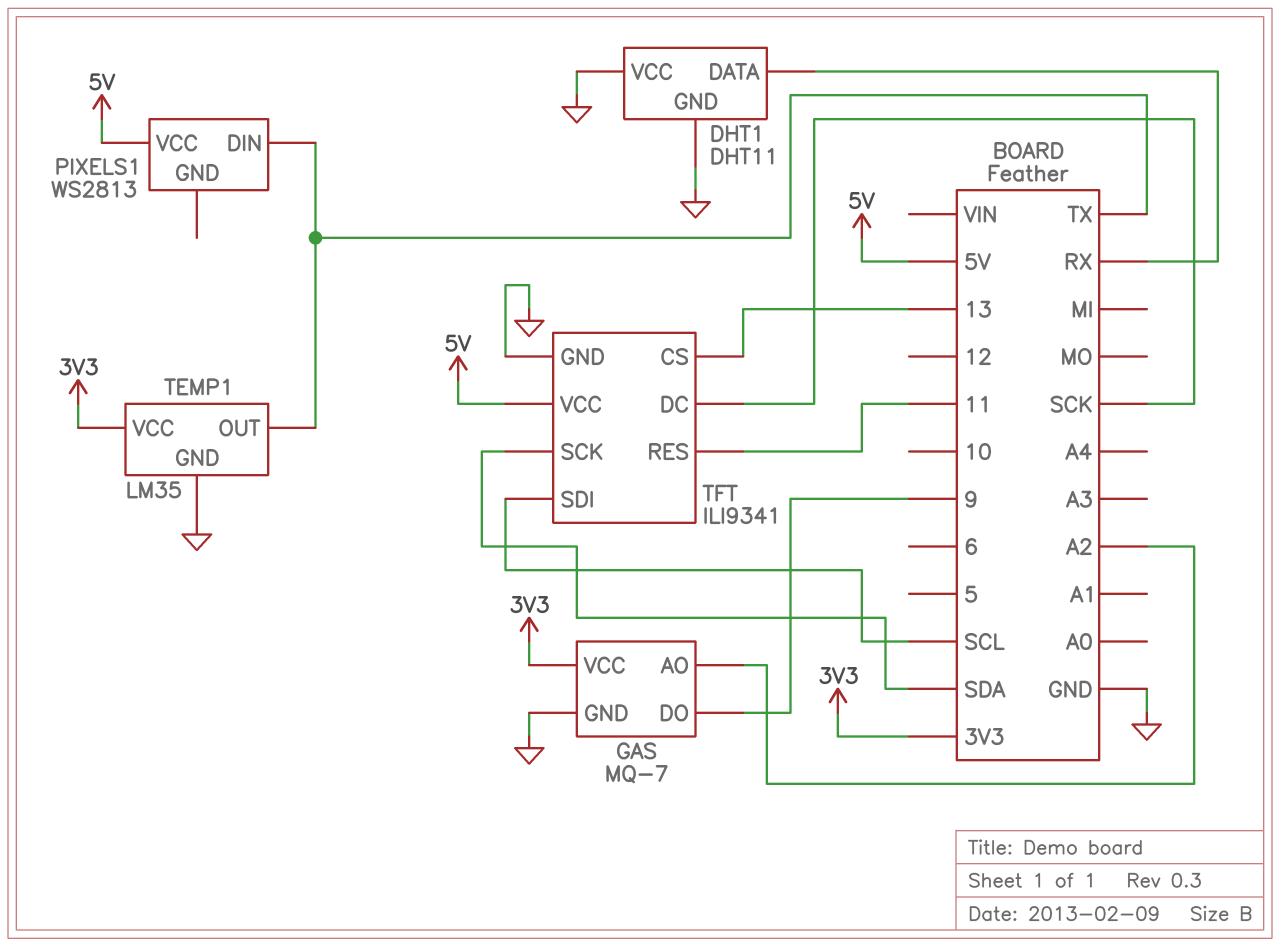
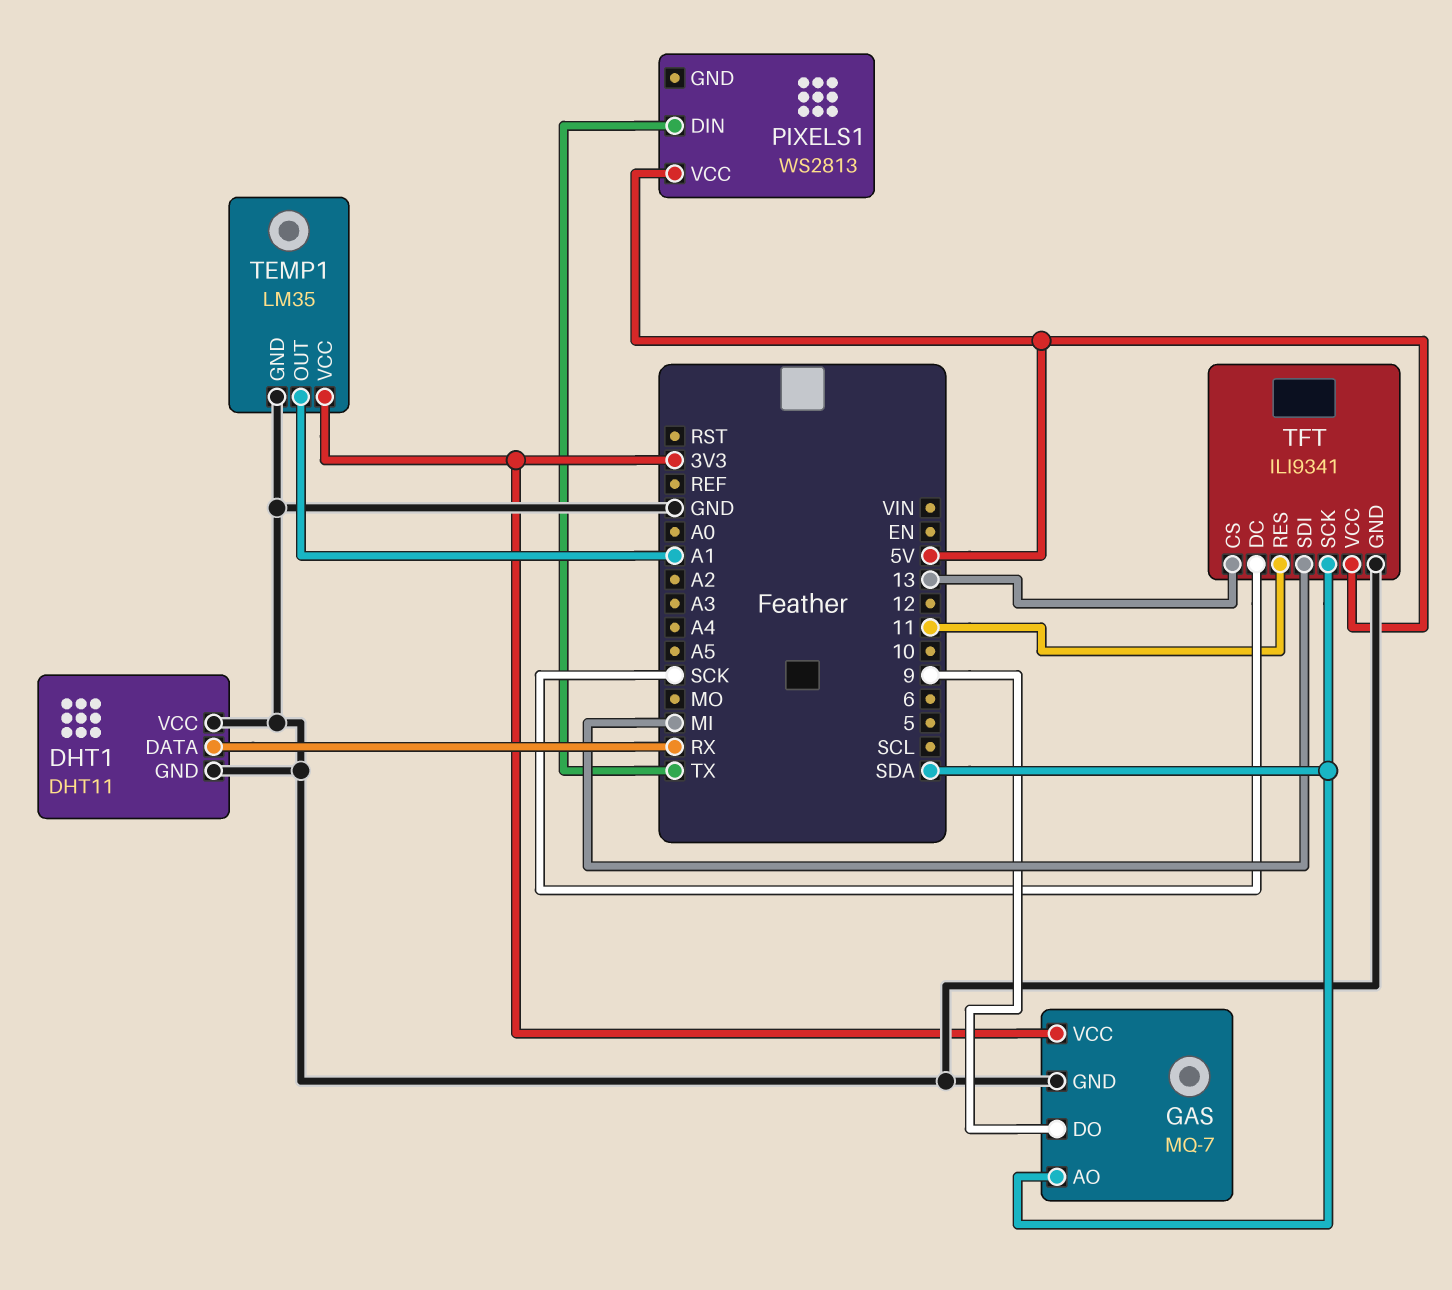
GAS pin AO: A2 -> SDA
TEMP1 pin OUT: TX -> A1
TFT pin SDI: SCL -> MI

